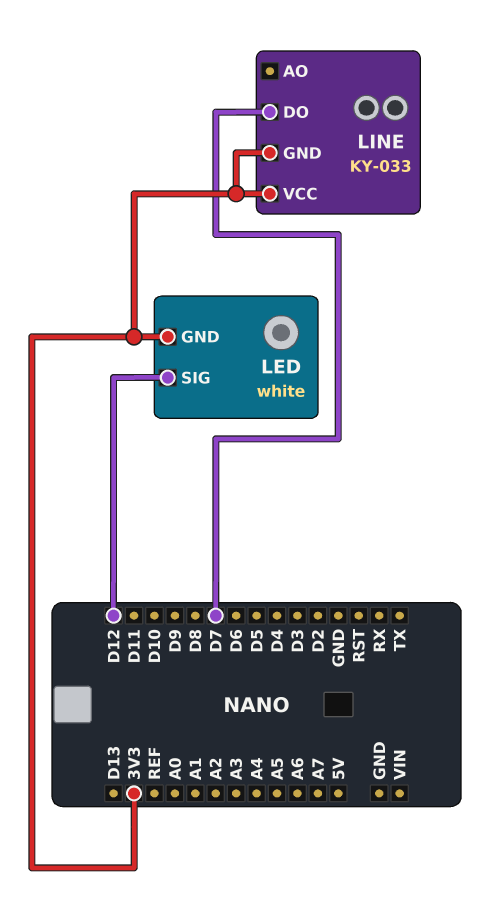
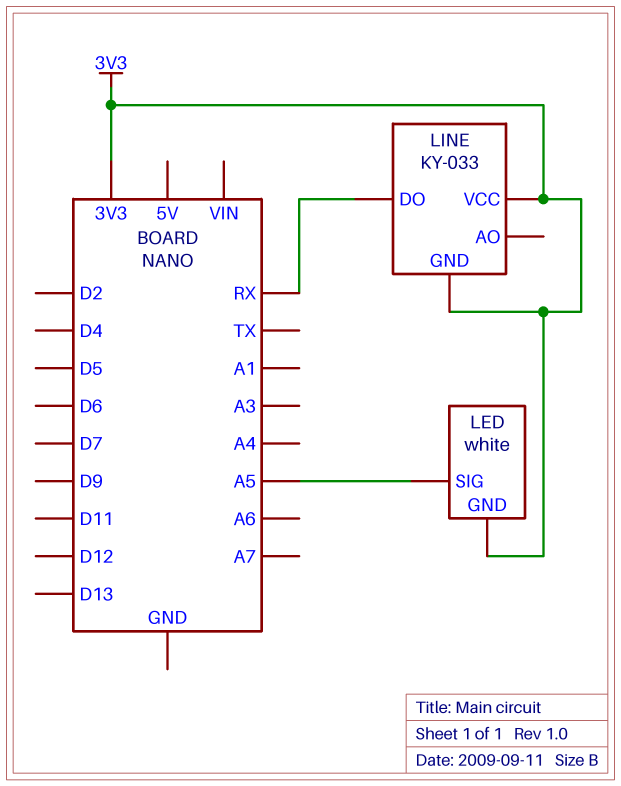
LED pin SIG: D12 -> A5
LINE pin DO: D7 -> RX

